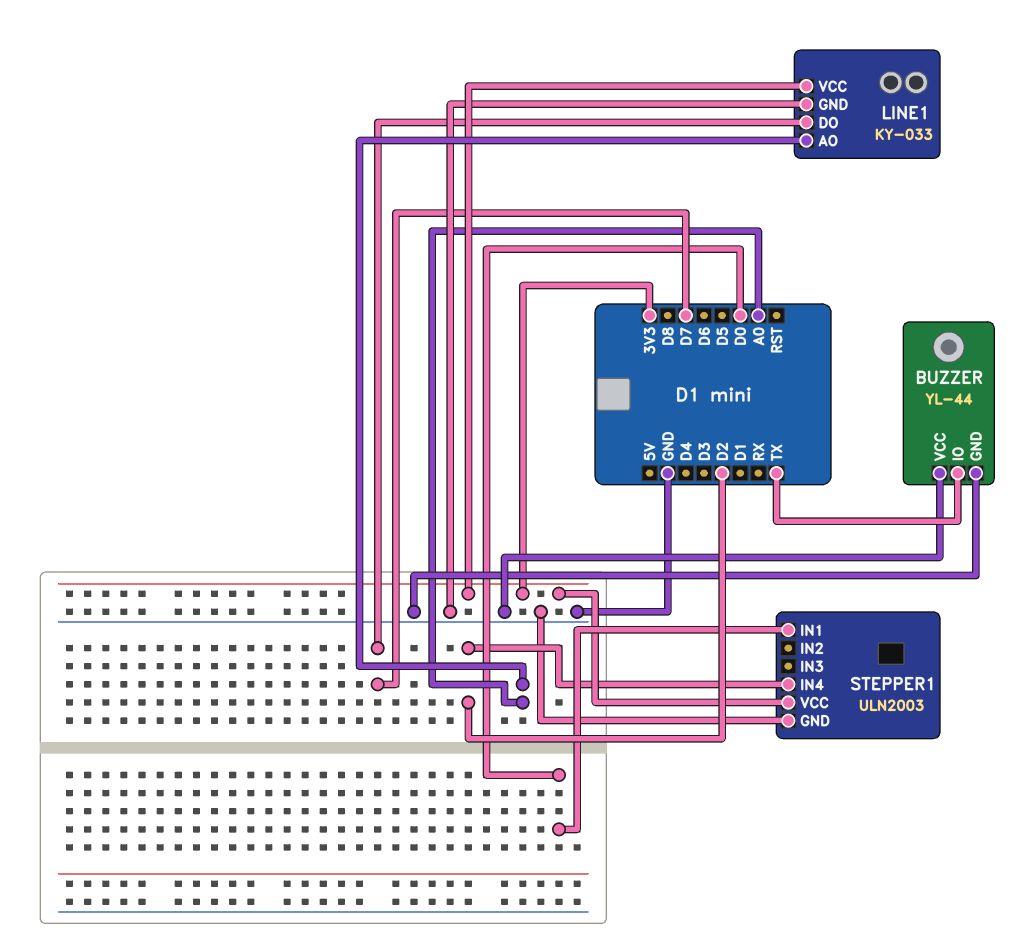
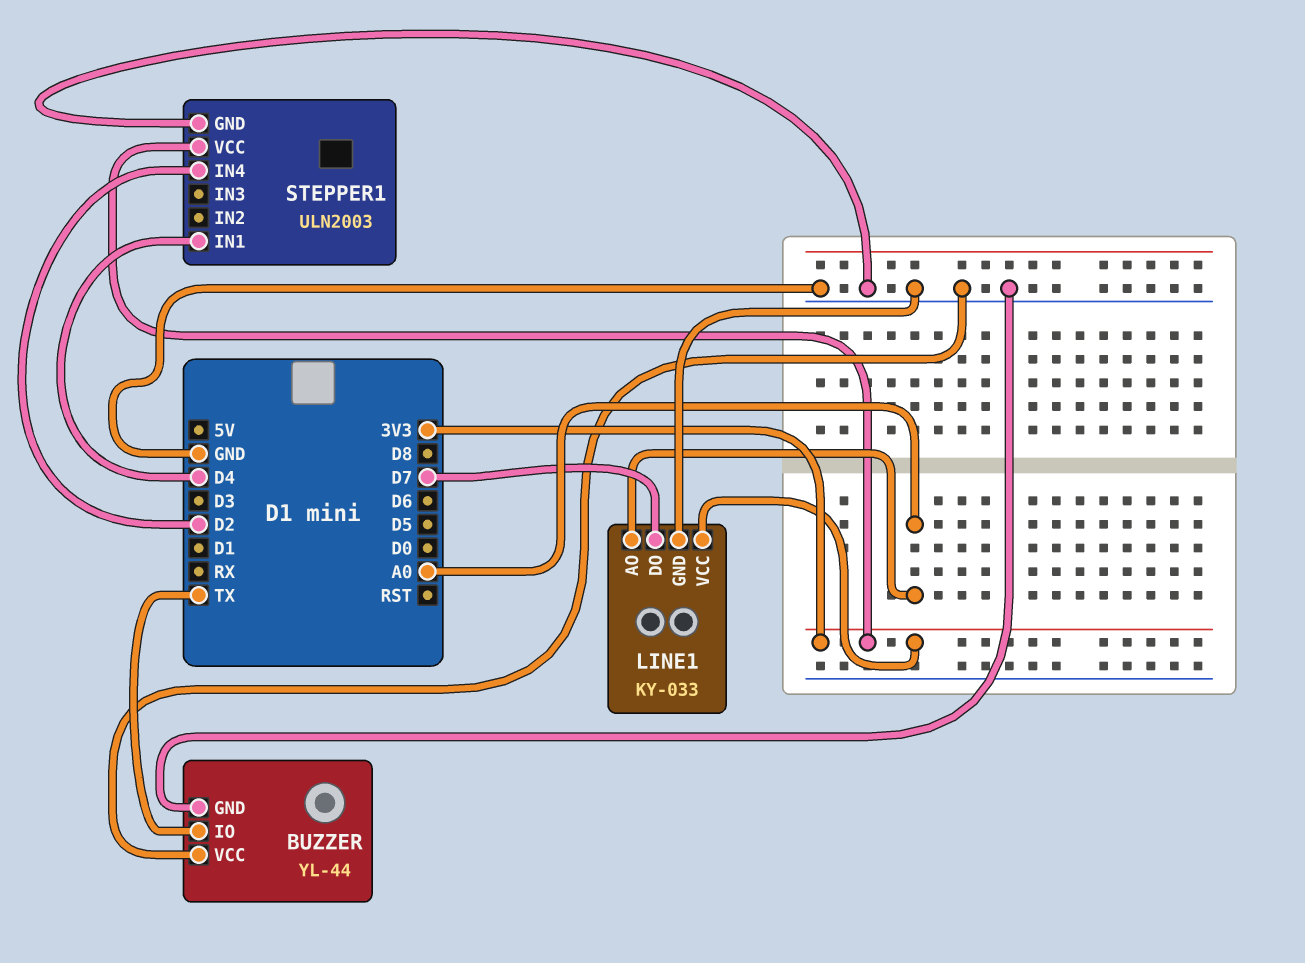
STEPPER1 pin IN1: D0 -> D4

